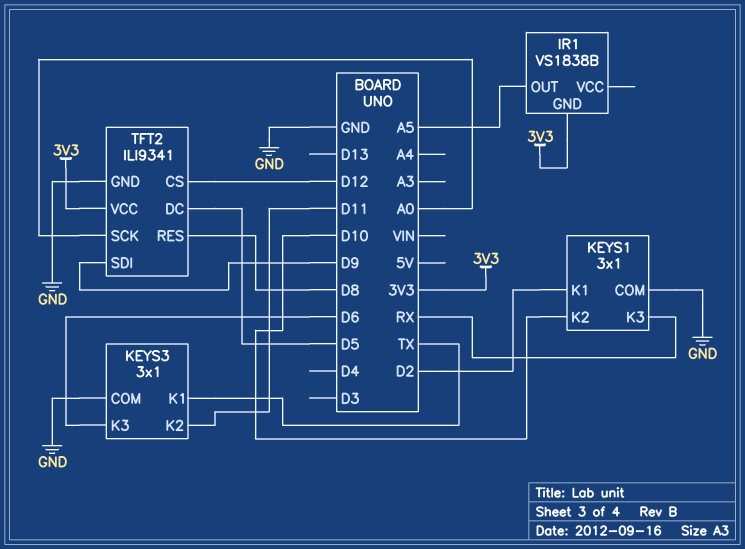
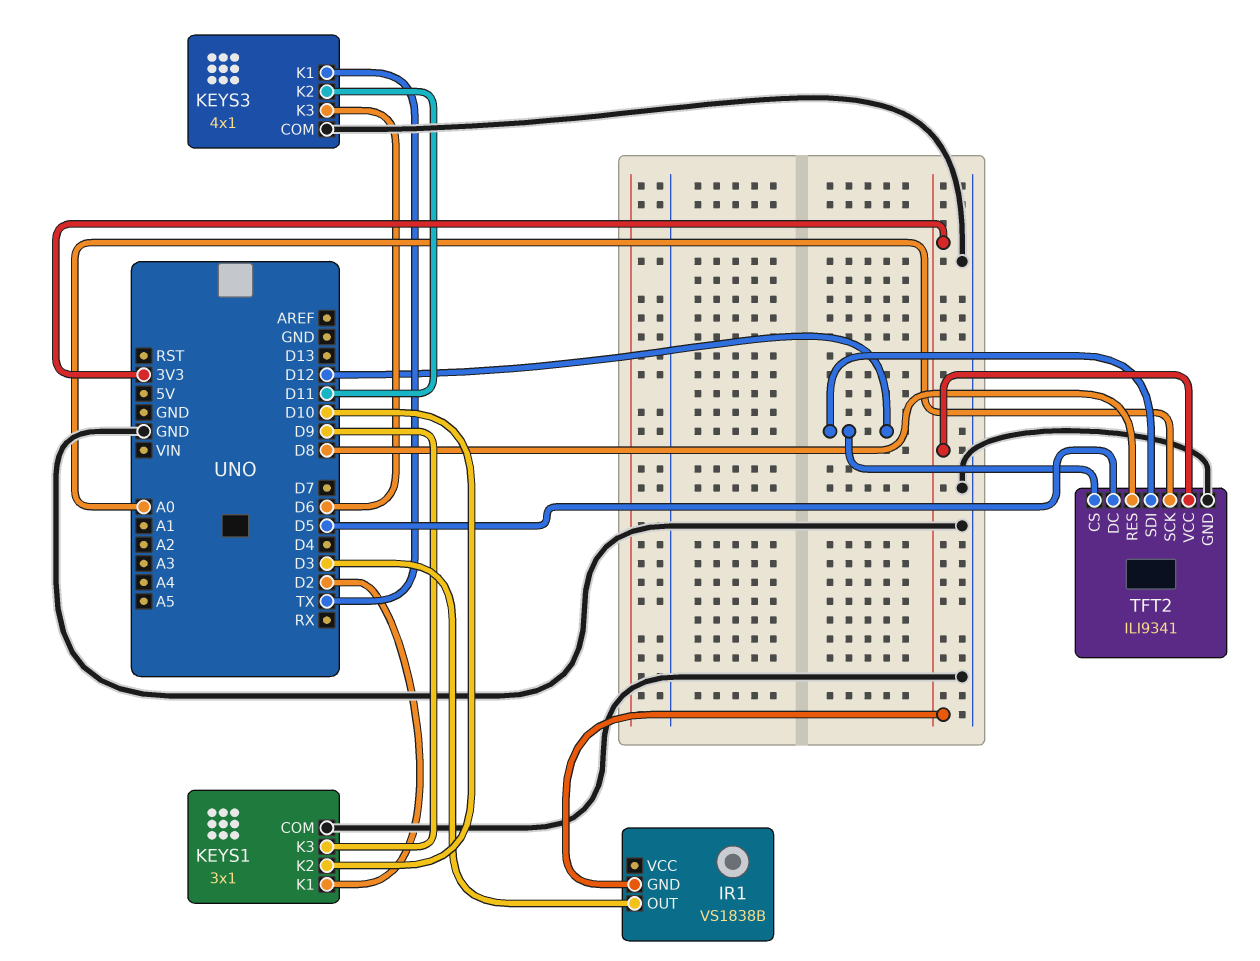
IR1 pin OUT: A5 -> D3
KEYS1 pin K3: RX -> D9
KEYS3: 3x1 -> 4x1
TFT2 pin SDI: D9 -> D12

